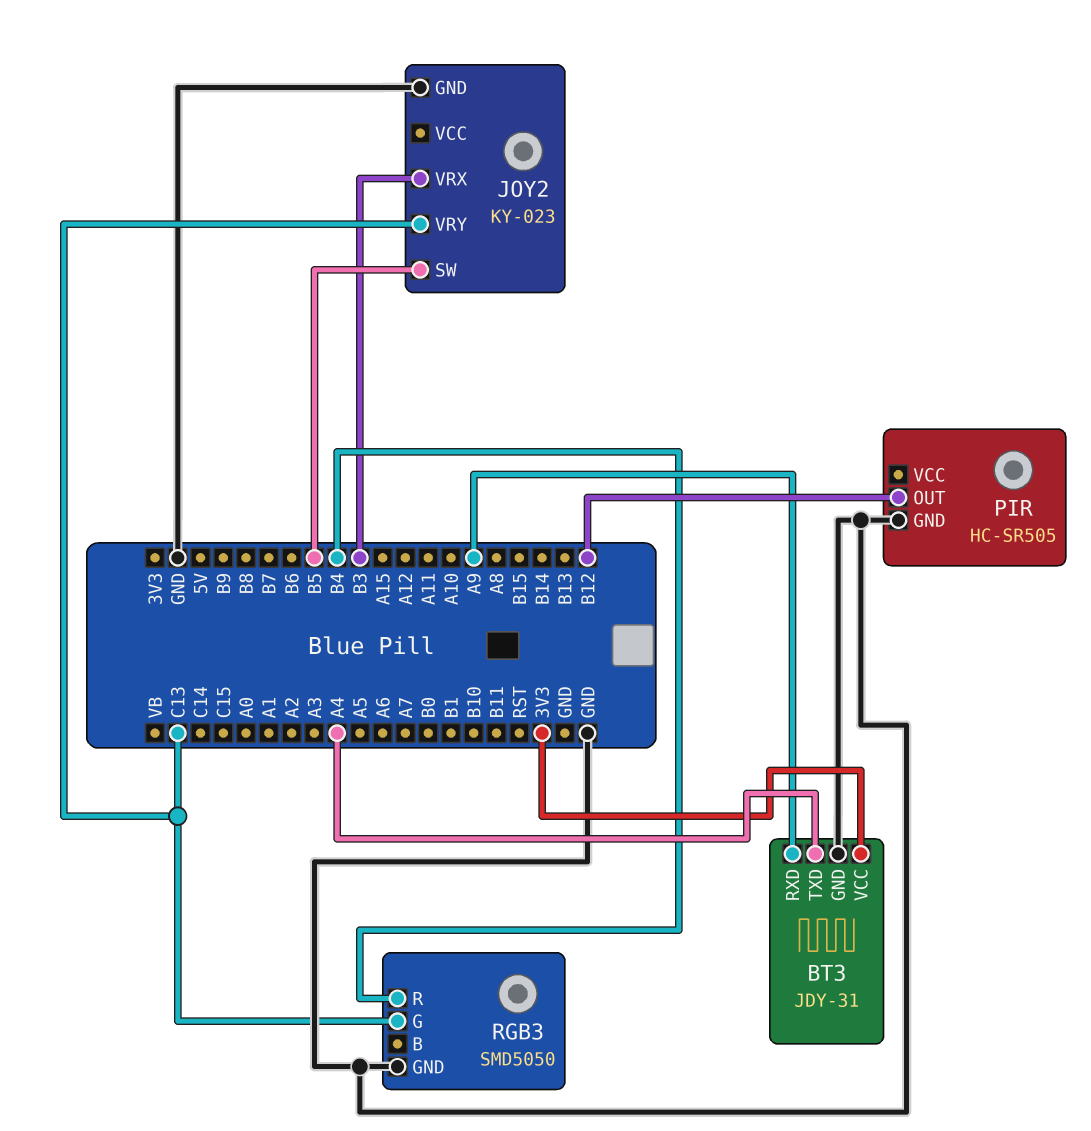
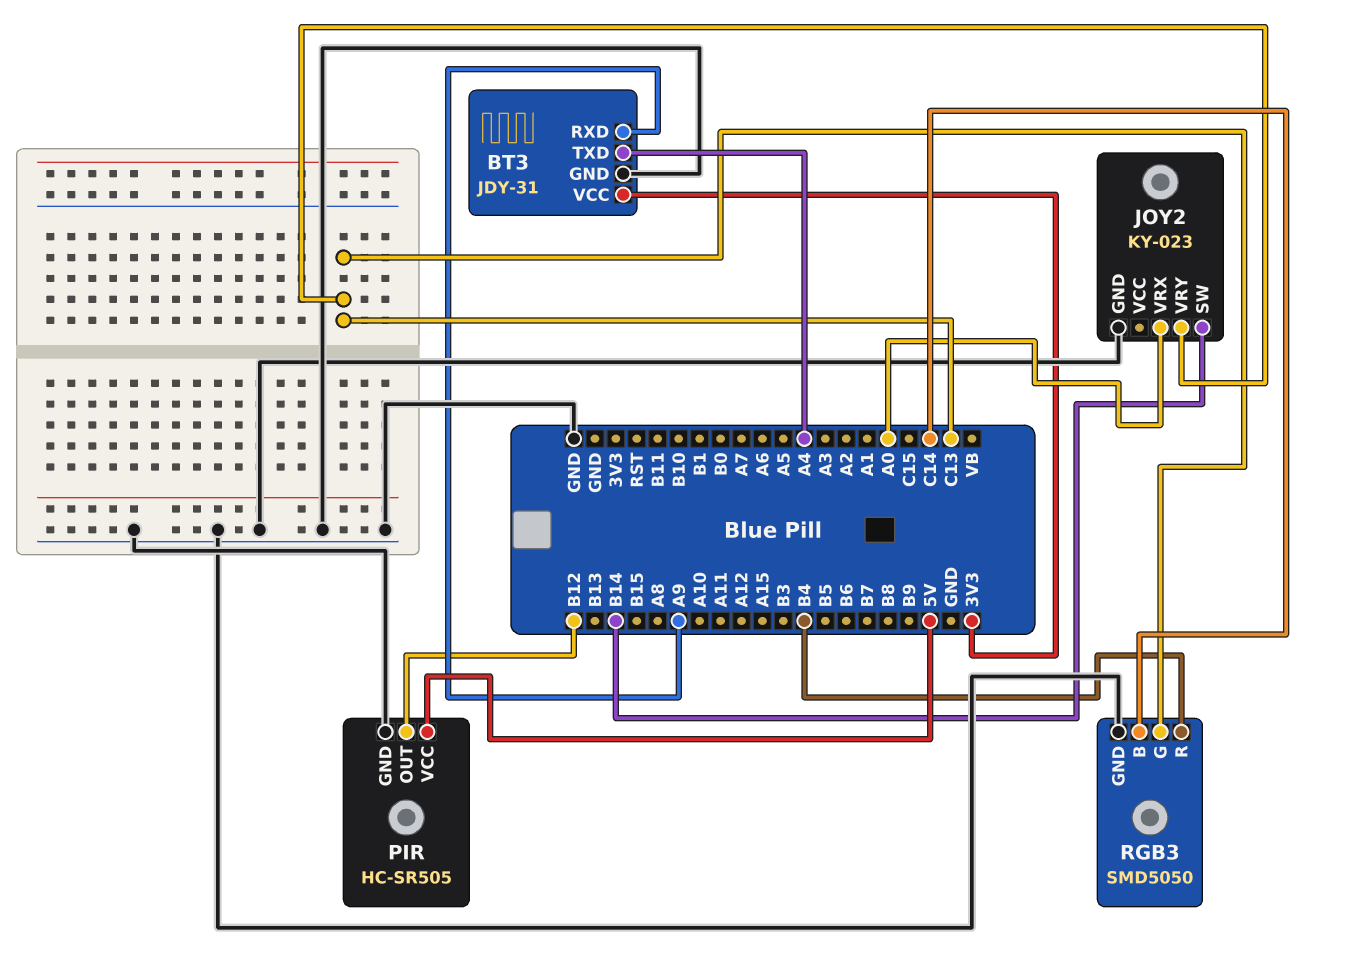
JOY2 pin SW: B5 -> B14
JOY2 pin VRX: B3 -> A0
PIR pin VCC: none -> 5V
RGB3 pin B: none -> C14

